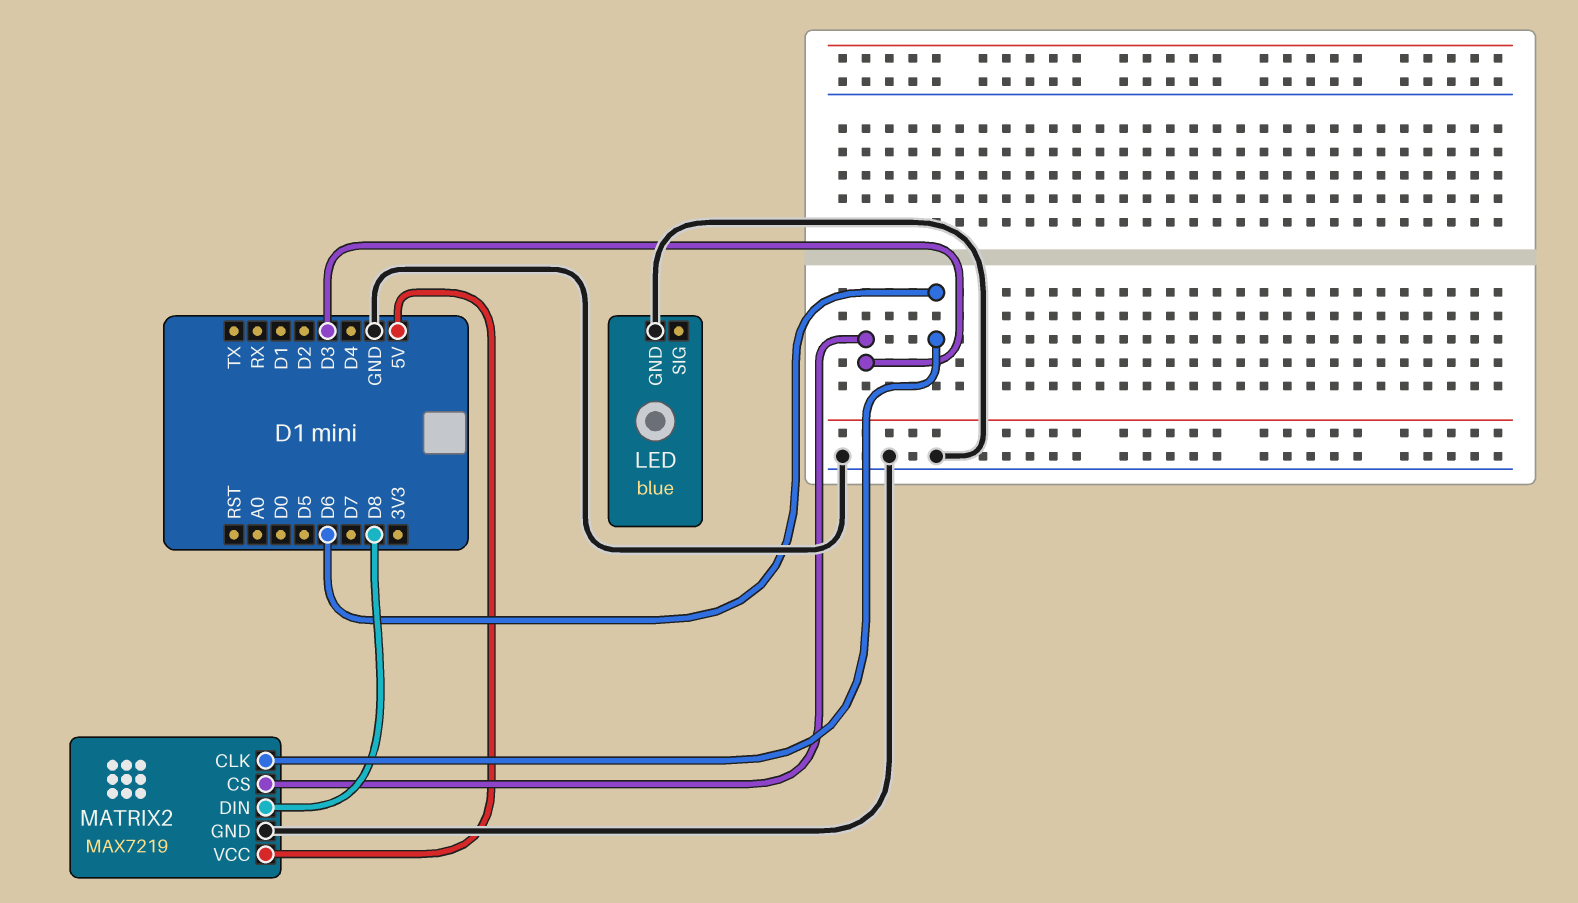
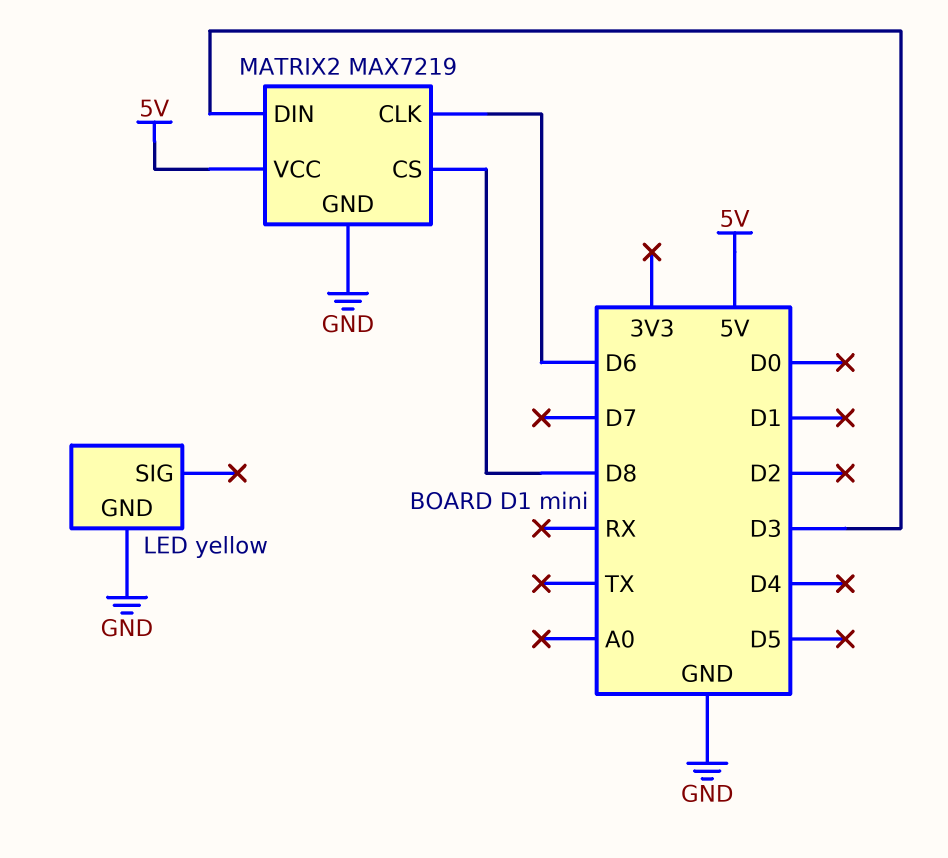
LED: blue -> yellow
MATRIX2 pin CS: D3 -> D8
MATRIX2 pin DIN: D8 -> D3

